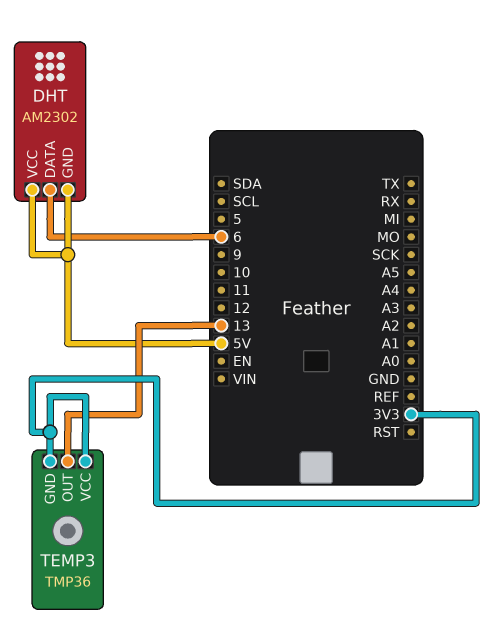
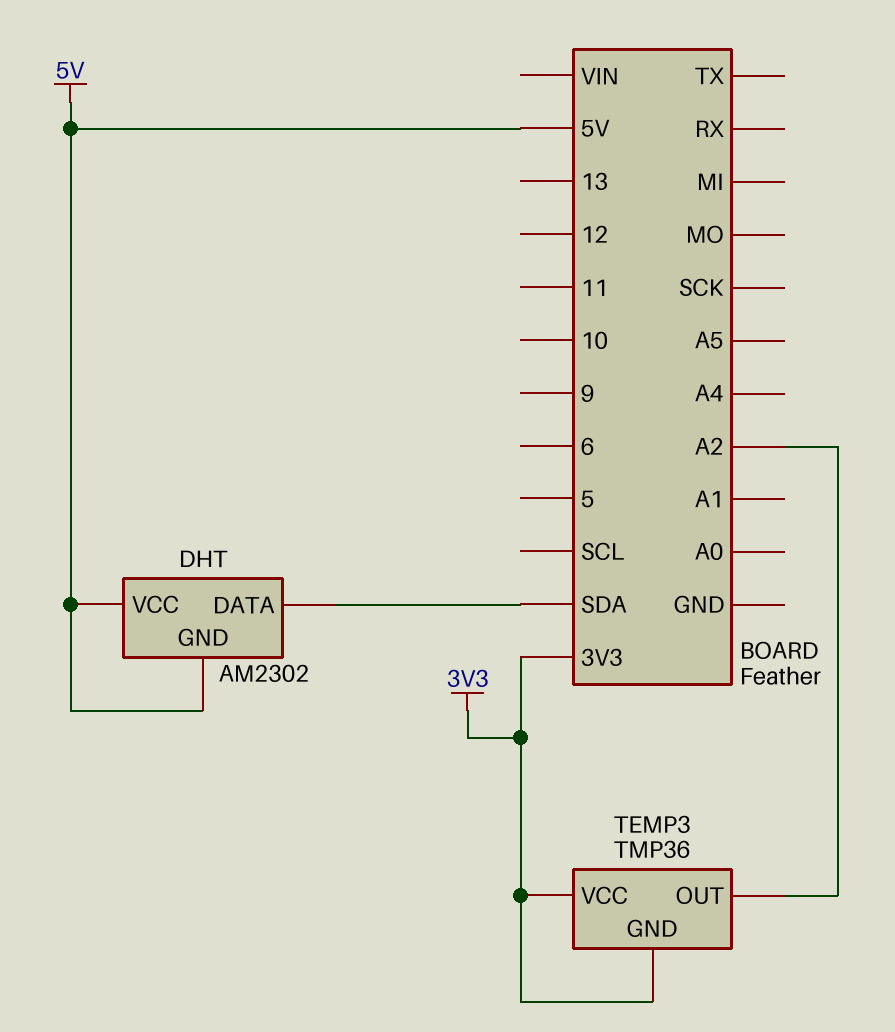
DHT pin DATA: 6 -> SDA
TEMP3 pin OUT: 13 -> A2

